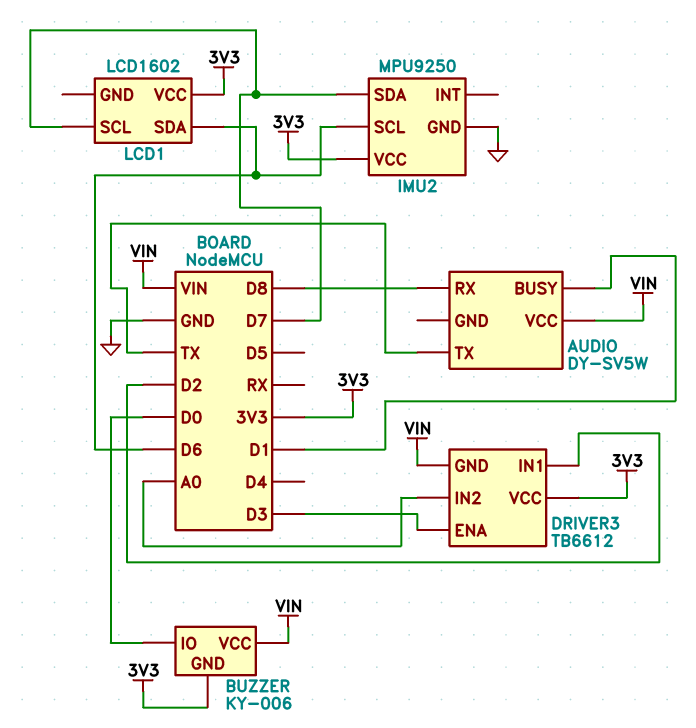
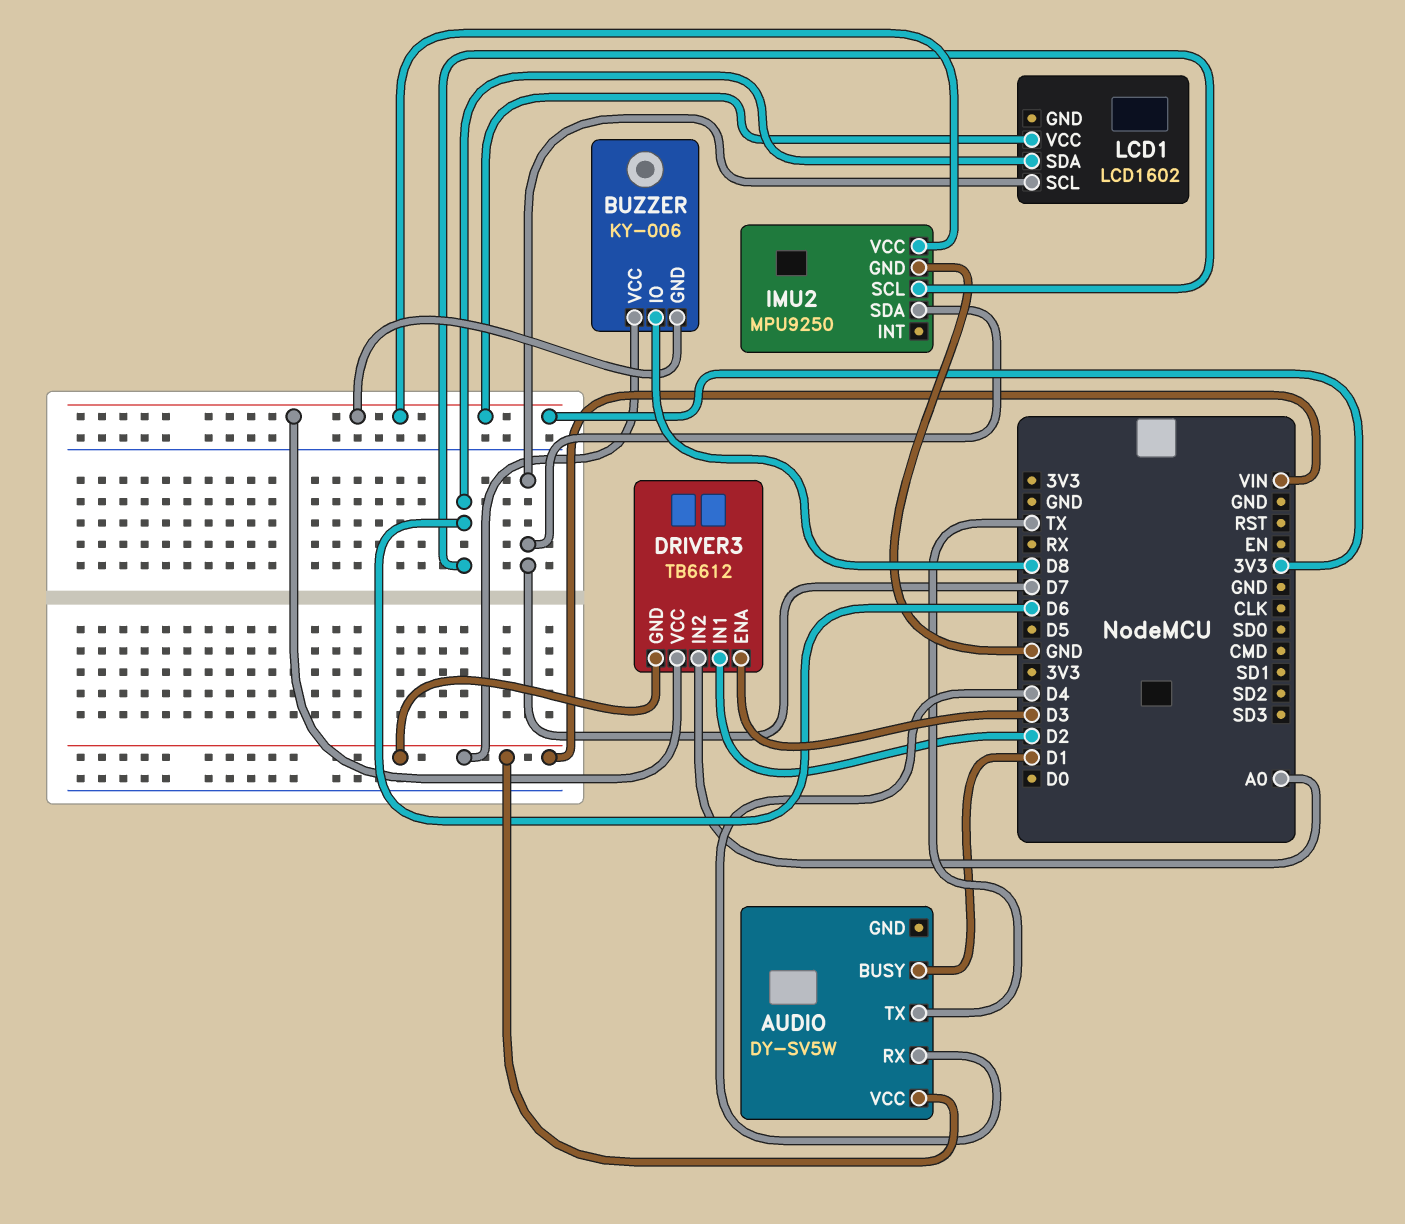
AUDIO pin RX: D8 -> D4
BUZZER pin IO: D0 -> D8

